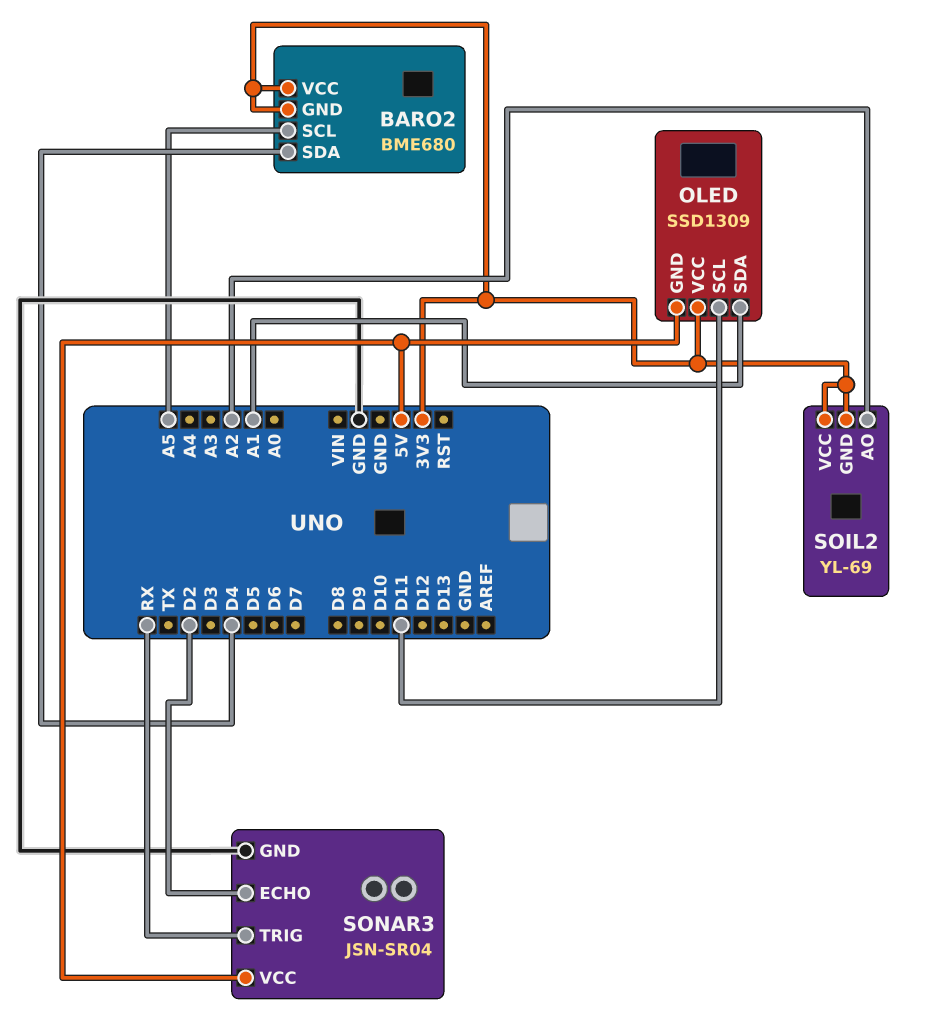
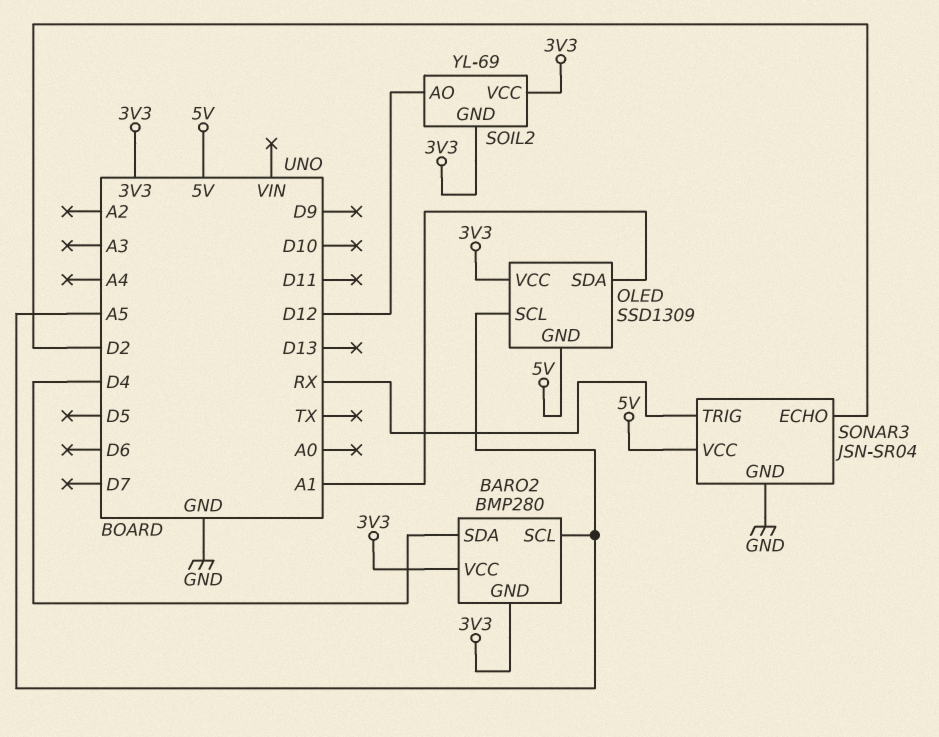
BARO2: BME680 -> BMP280
OLED pin SCL: D11 -> A5
SOIL2 pin AO: A2 -> D12

